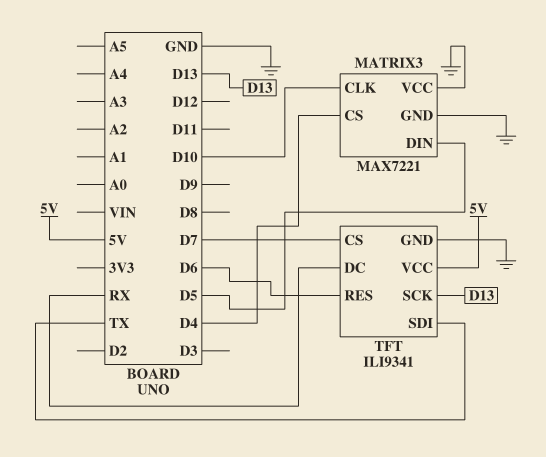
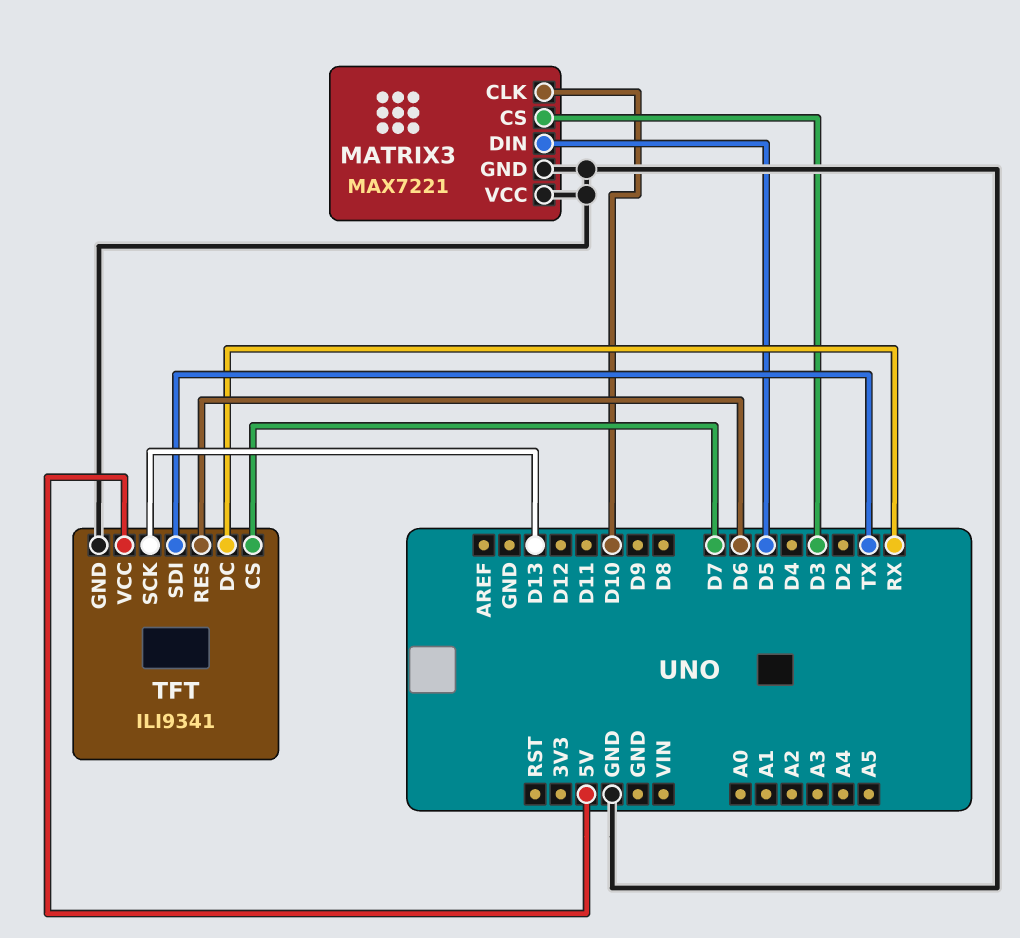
MATRIX3 pin CS: D4 -> D3

